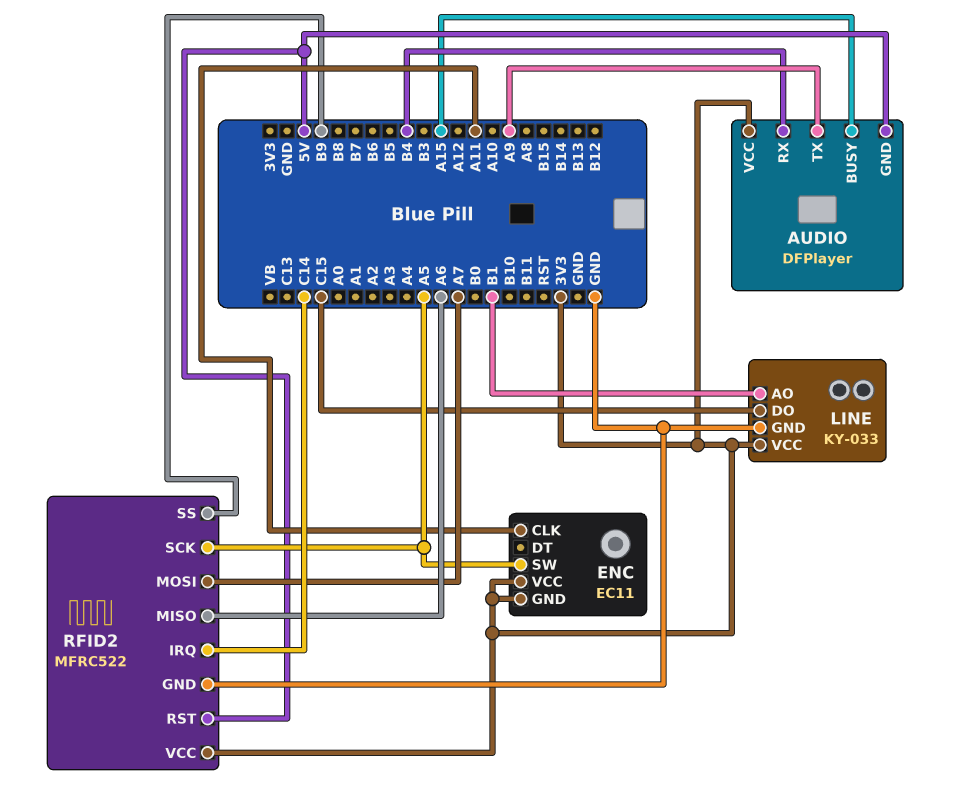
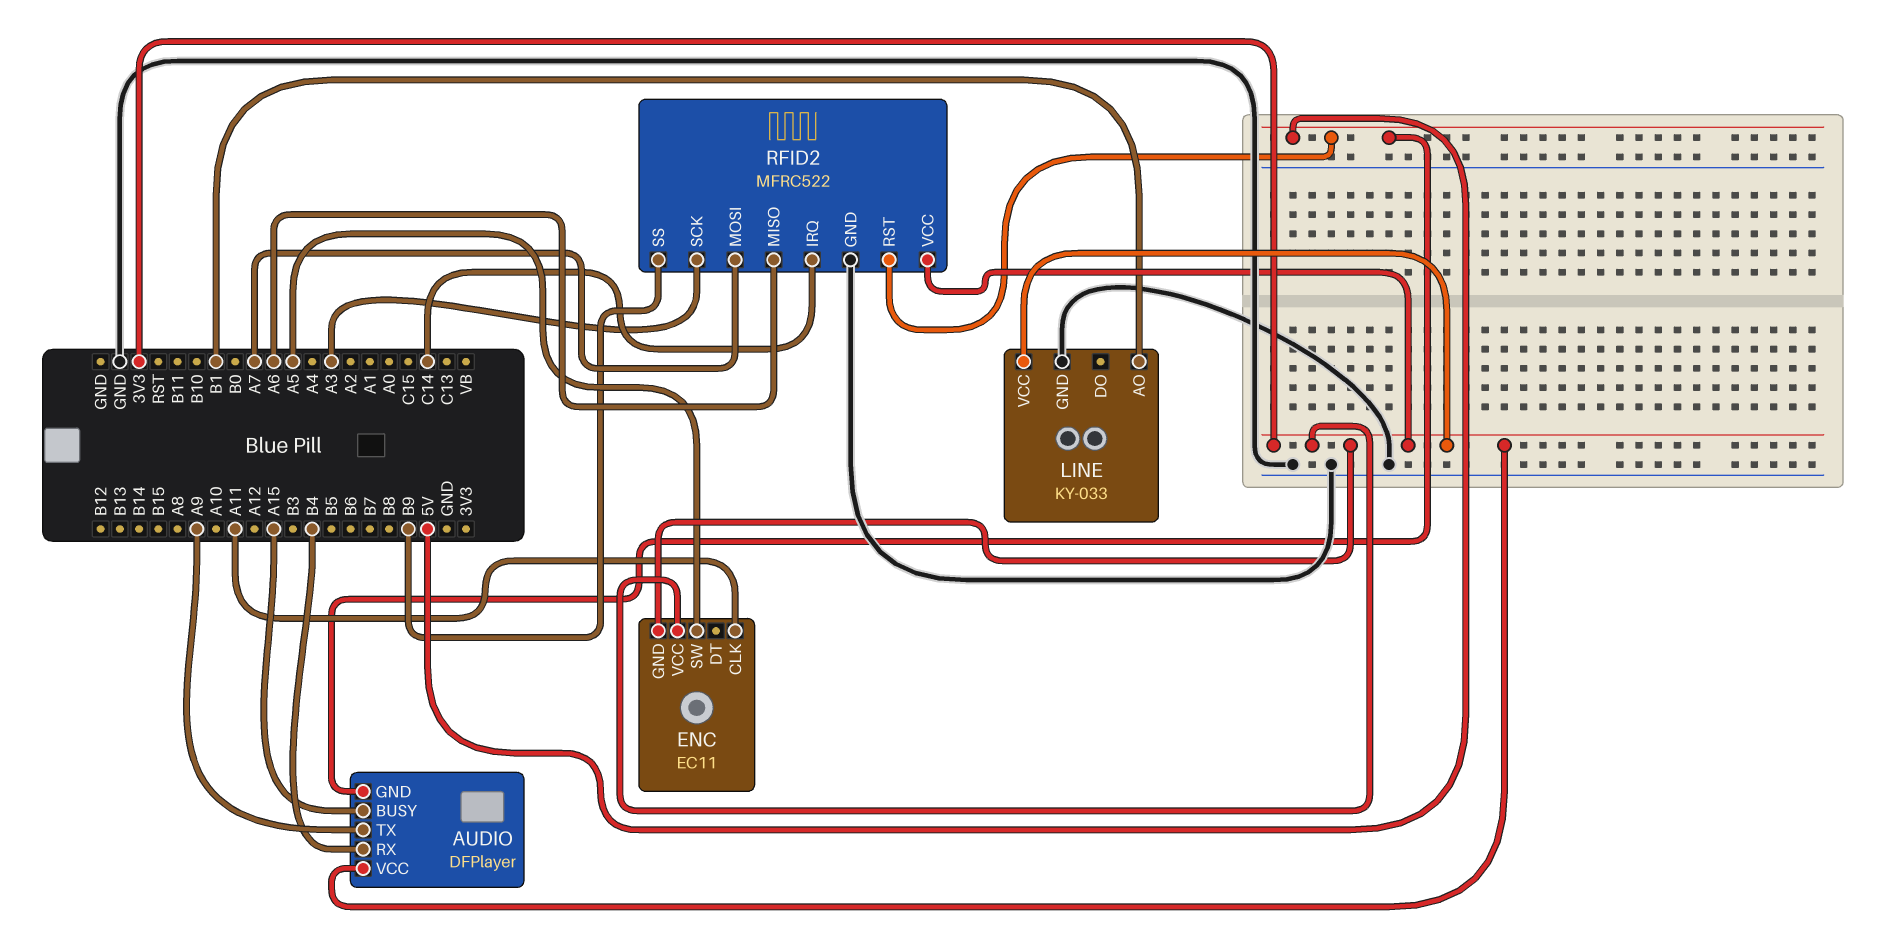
LINE pin DO: C15 -> none
RFID2 pin SCK: A5 -> A3

